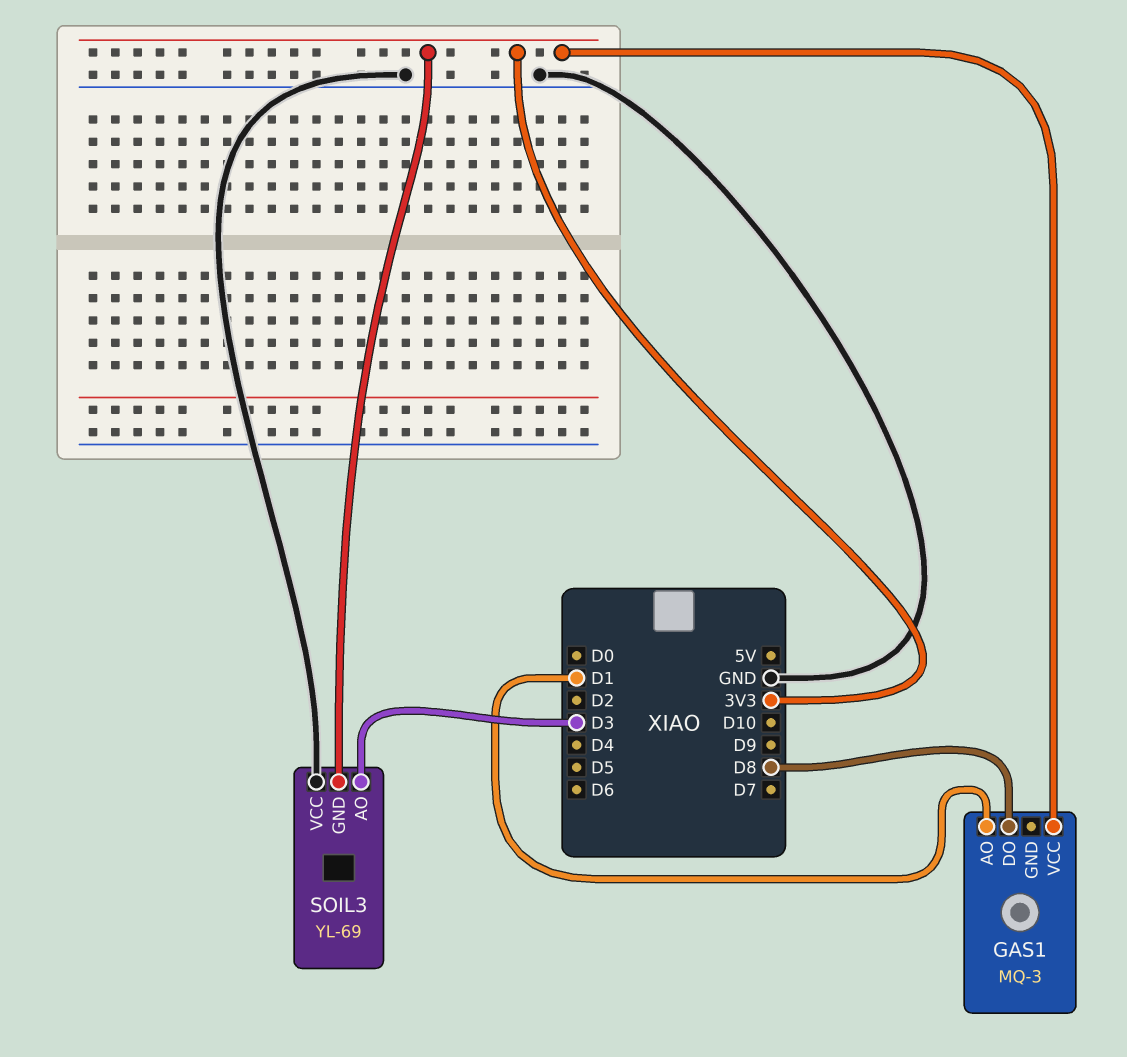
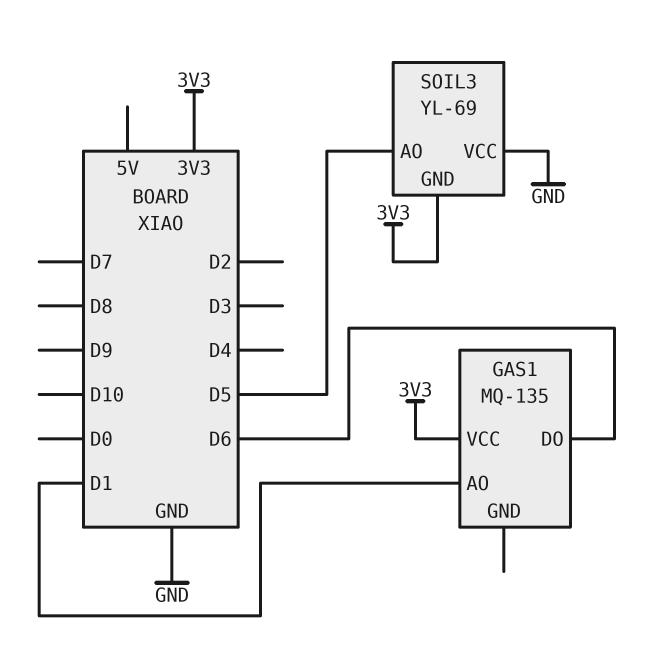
GAS1: MQ-3 -> MQ-135
GAS1 pin DO: D8 -> D6
SOIL3 pin AO: D3 -> D5

